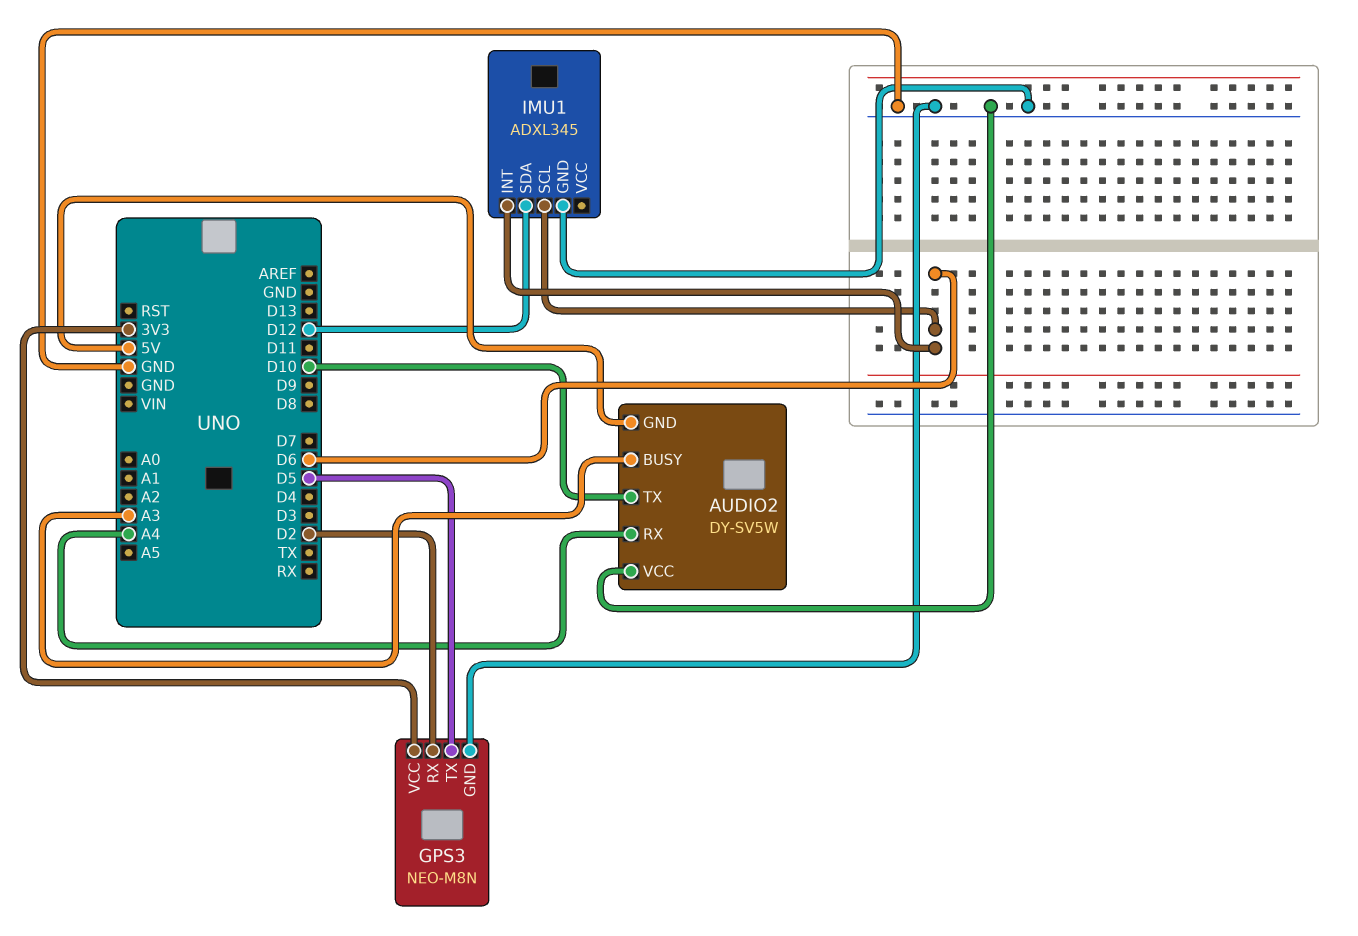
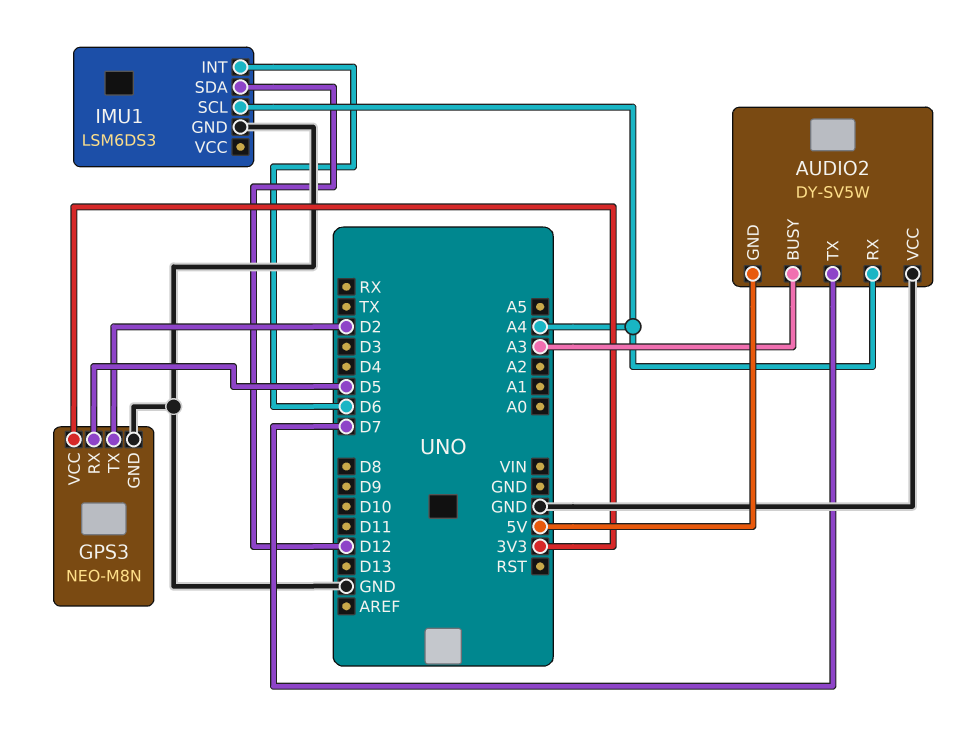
AUDIO2 pin TX: D10 -> D7
GPS3 pin RX: D2 -> D5
GPS3 pin TX: D5 -> D2
IMU1: ADXL345 -> LSM6DS3
IMU1 pin SCL: D6 -> A4

